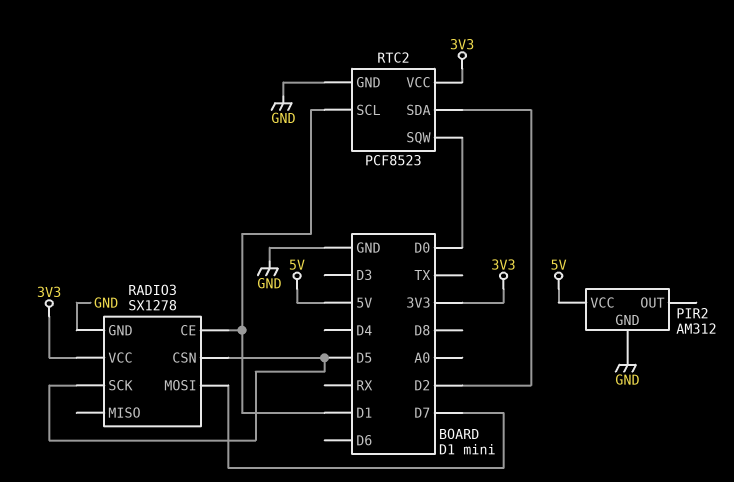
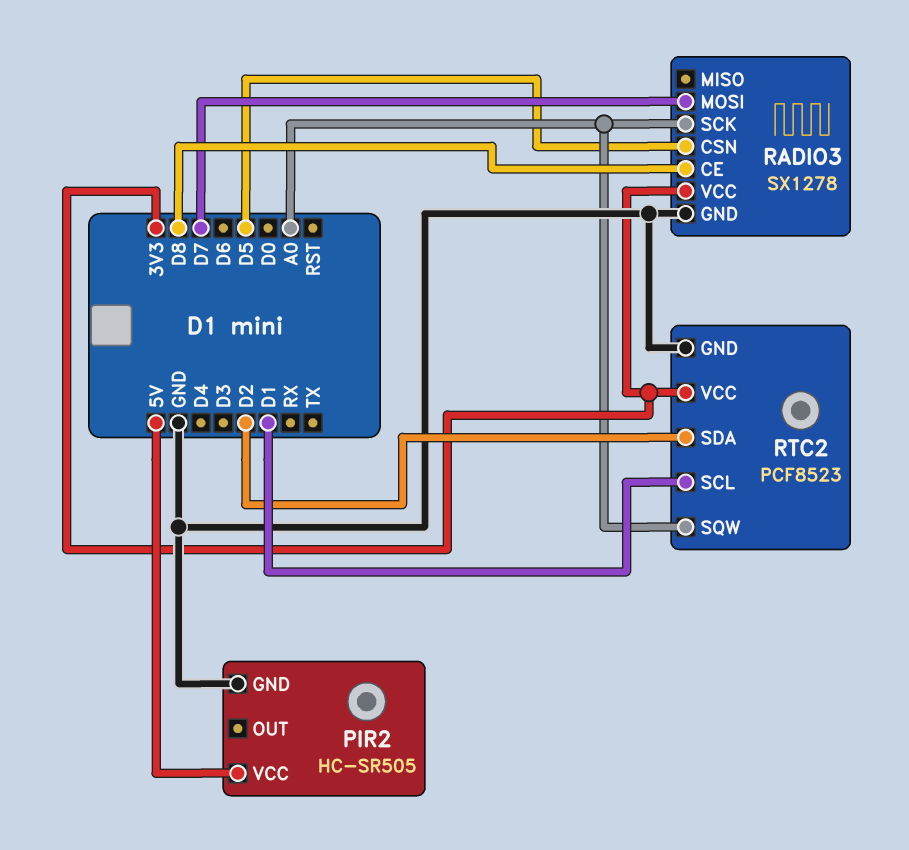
PIR2: AM312 -> HC-SR505
RADIO3 pin CE: D1 -> D8
RADIO3 pin SCK: D5 -> A0
RTC2 pin SQW: D0 -> A0

